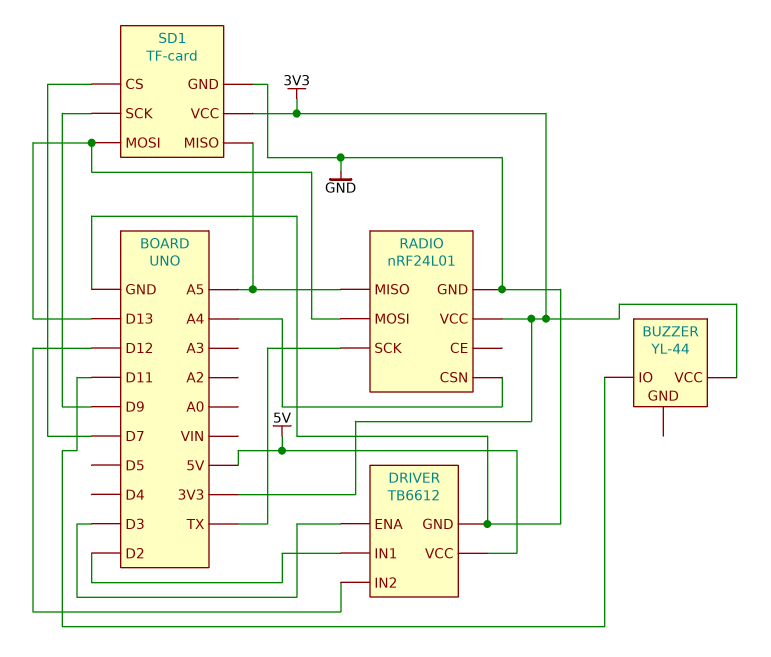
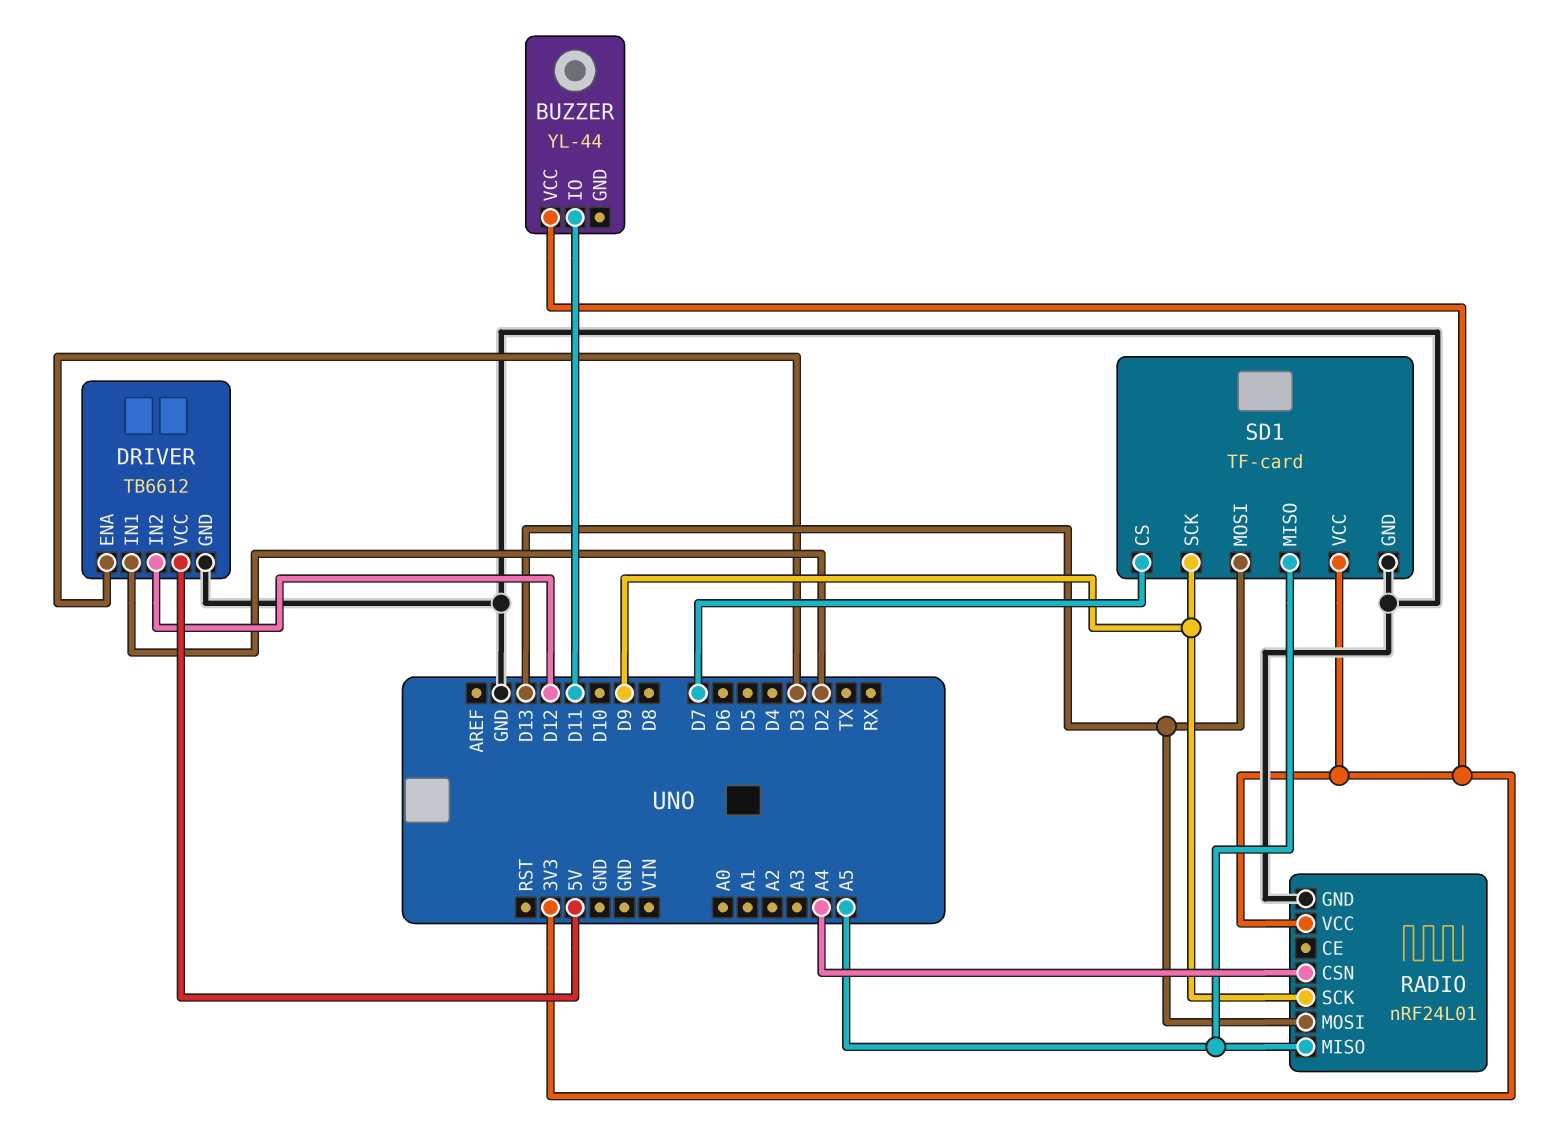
RADIO pin SCK: TX -> D9

